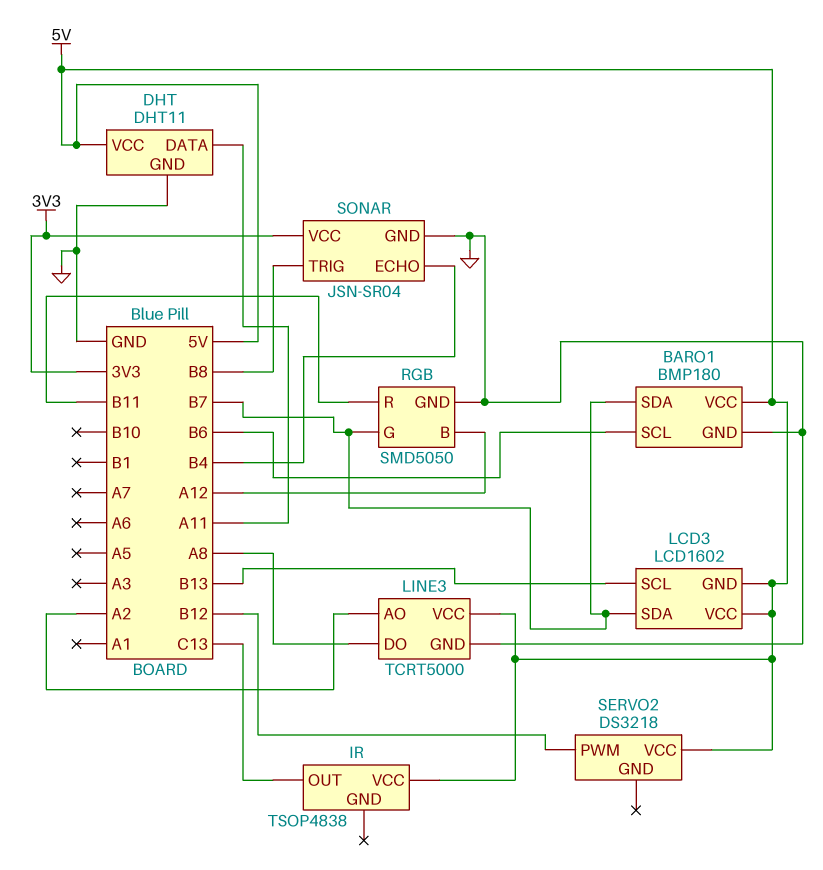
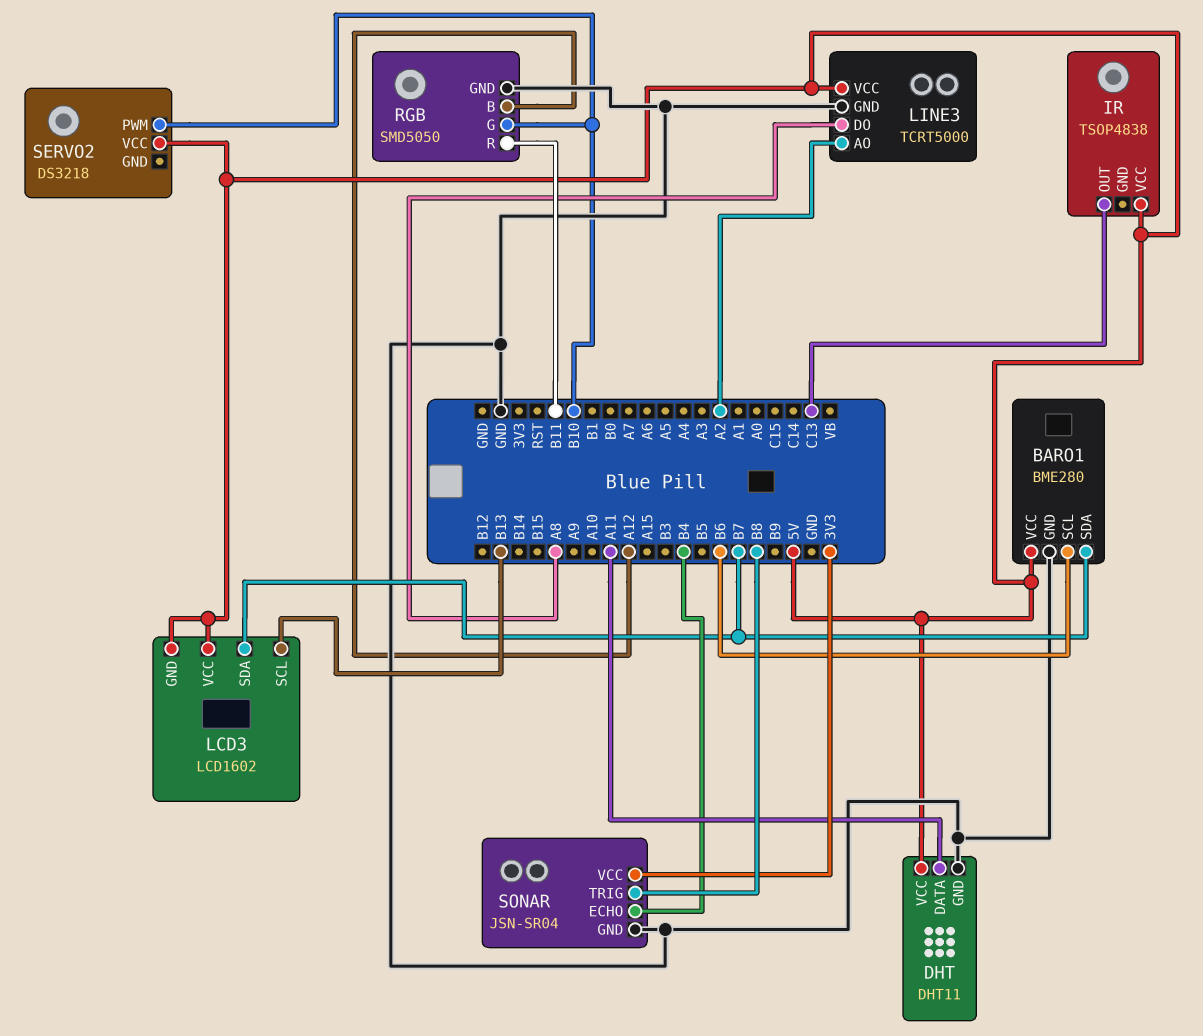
BARO1: BMP180 -> BME280
RGB pin G: B7 -> B10
SERVO2 pin PWM: B12 -> B10

